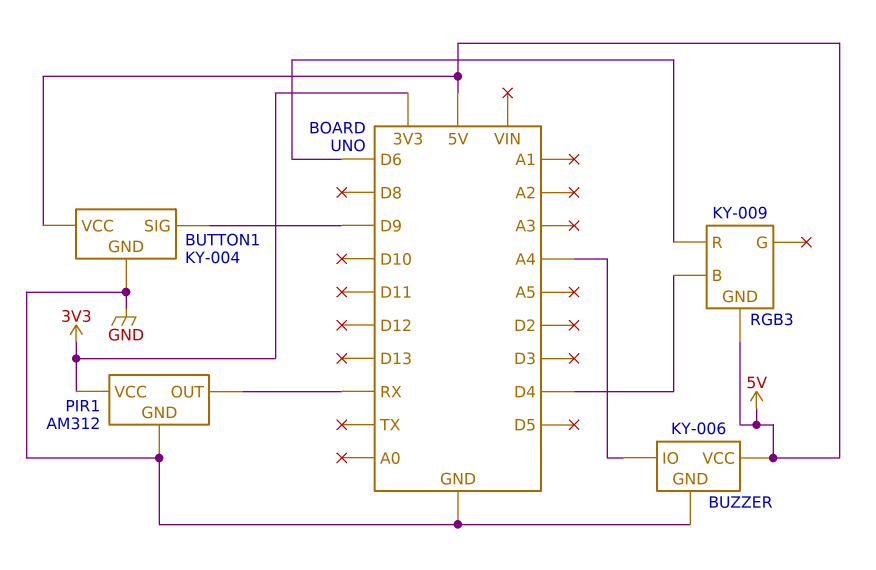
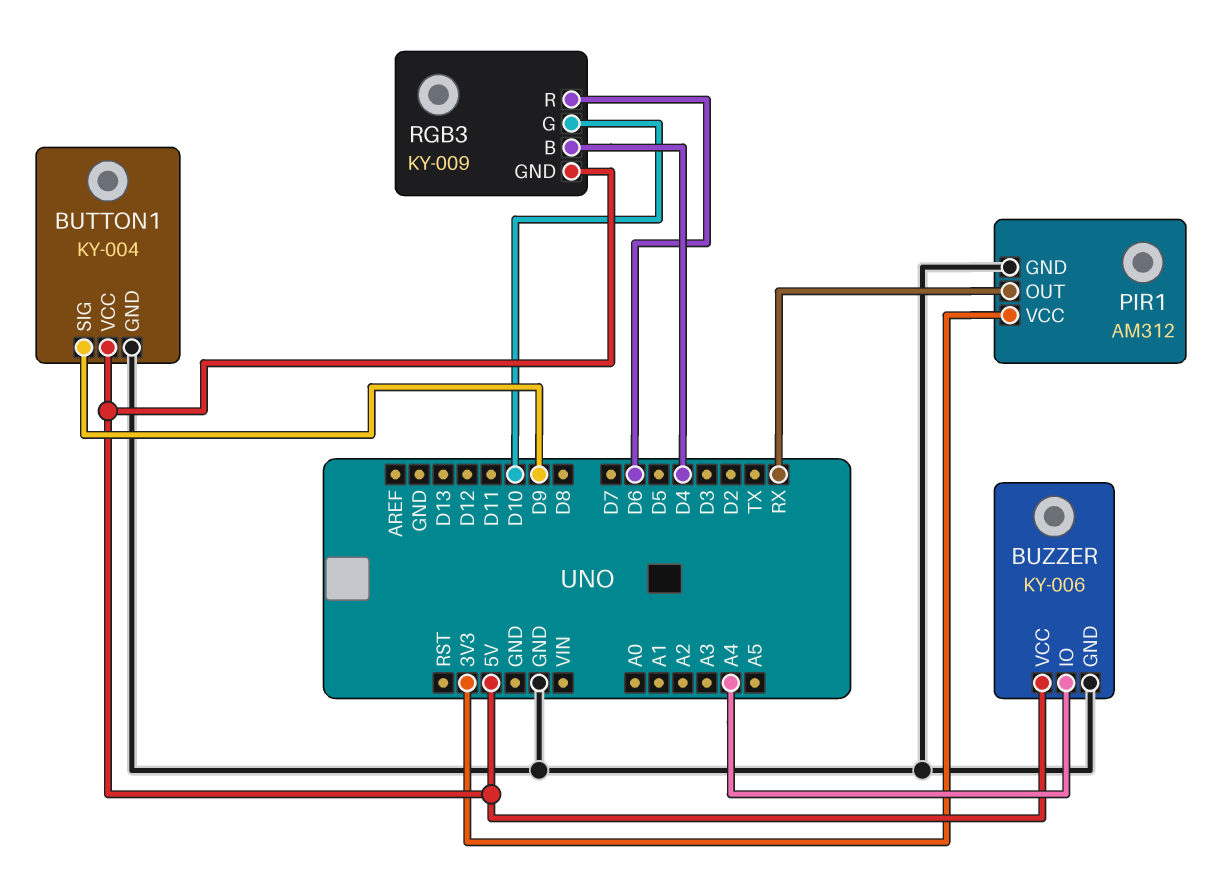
RGB3 pin G: none -> D10

